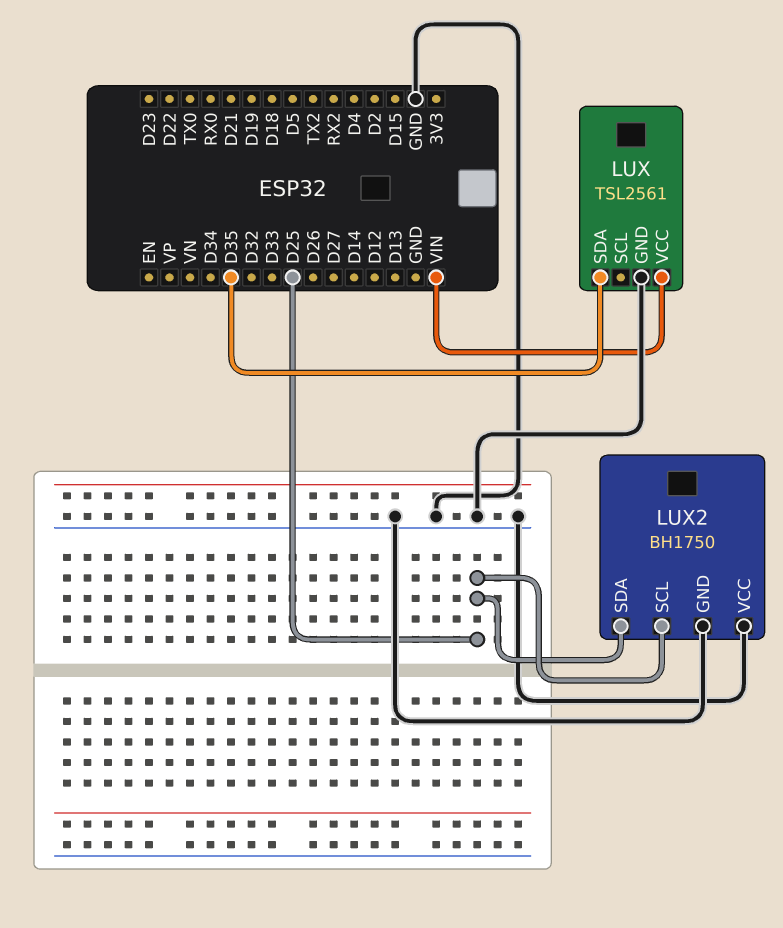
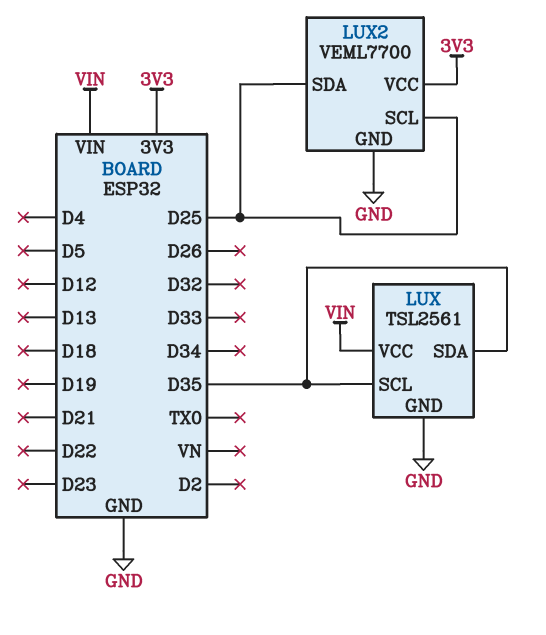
LUX pin SCL: none -> D35
LUX2: BH1750 -> VEML7700
LUX2 pin VCC: GND -> 3V3

